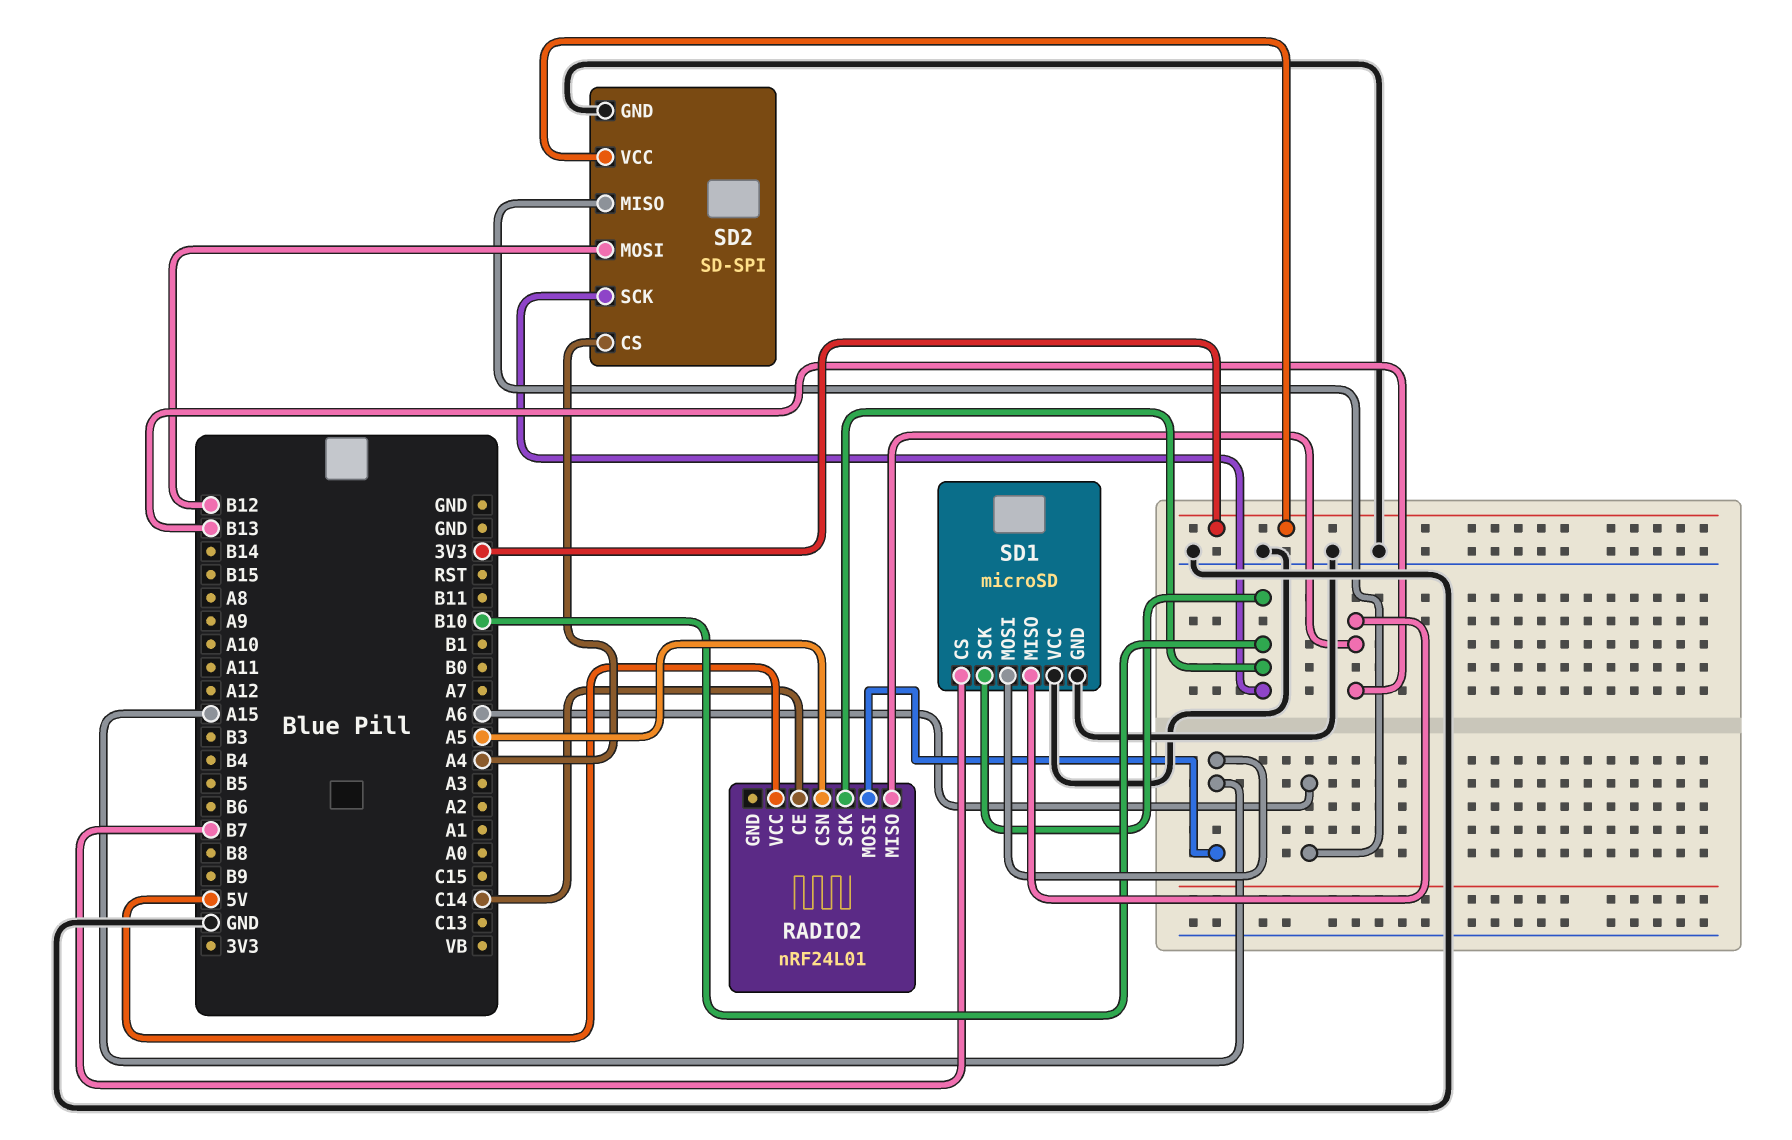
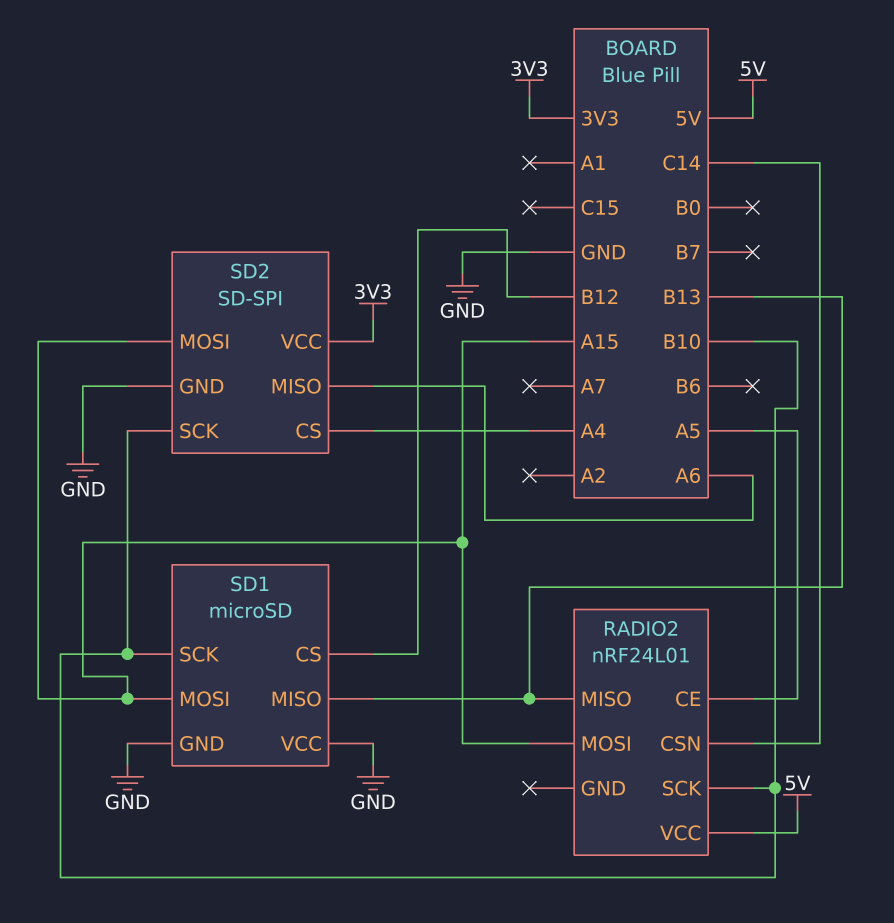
RADIO2 pin CE: C14 -> A5
RADIO2 pin CSN: A5 -> C14
SD1 pin CS: B7 -> B12
SD2 pin MOSI: B12 -> A15

